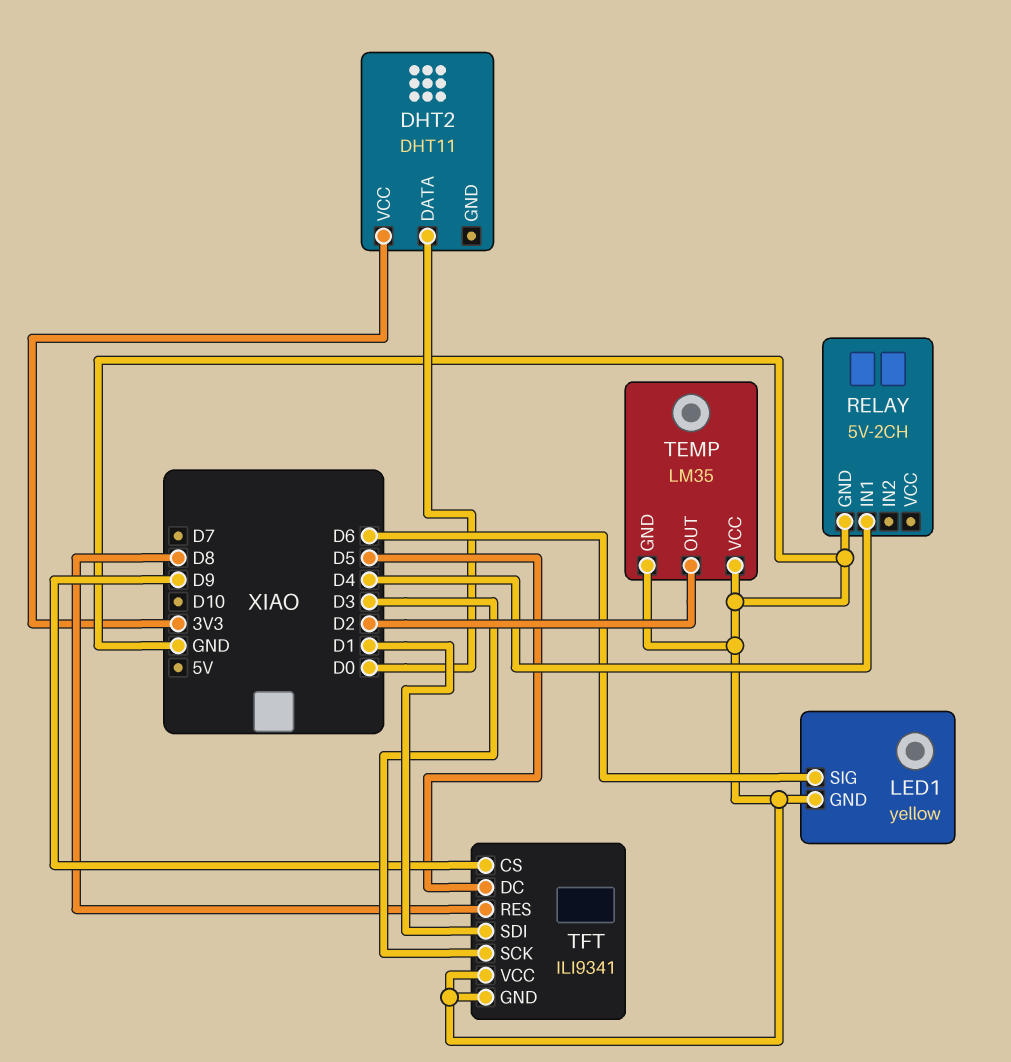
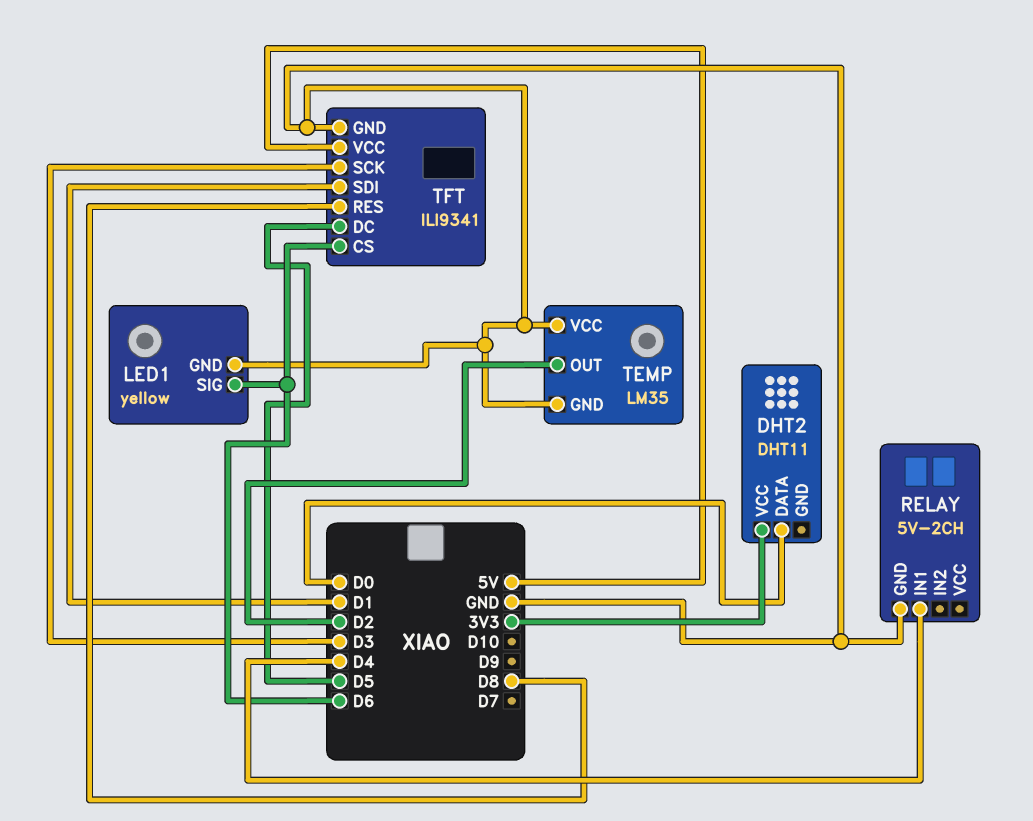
TFT pin CS: D9 -> D6
TFT pin VCC: GND -> 5V

